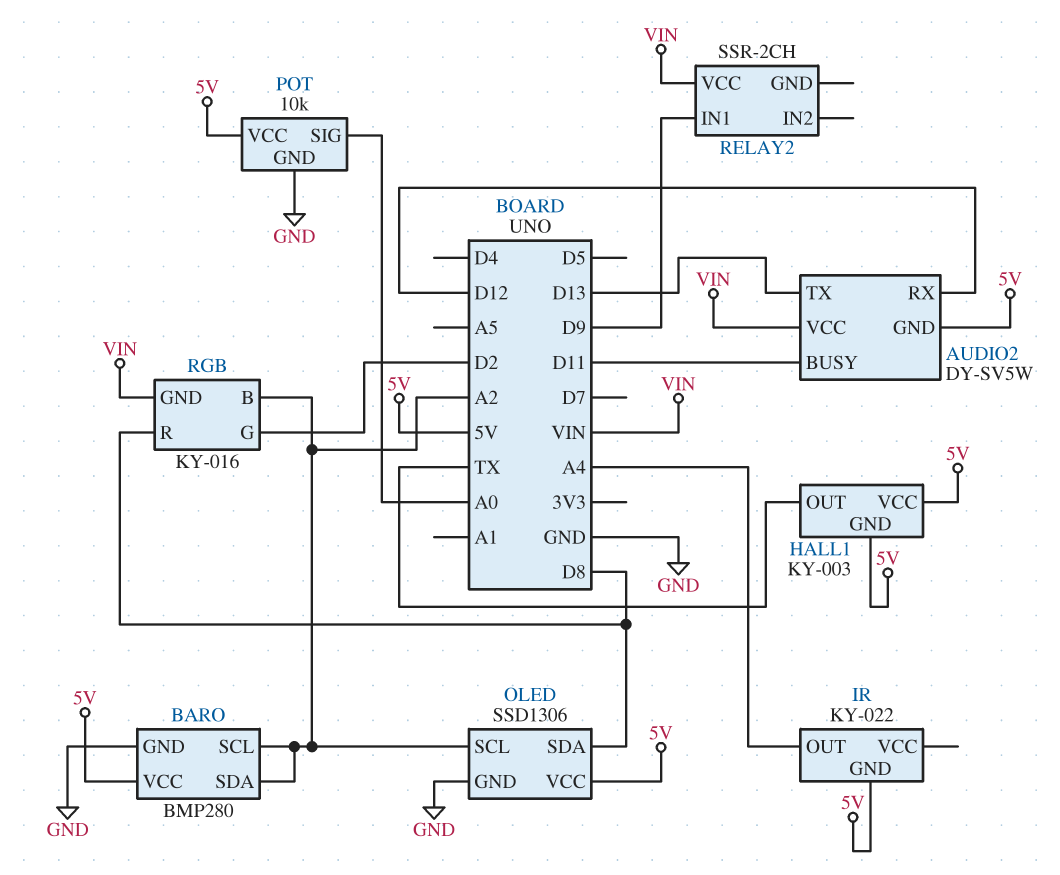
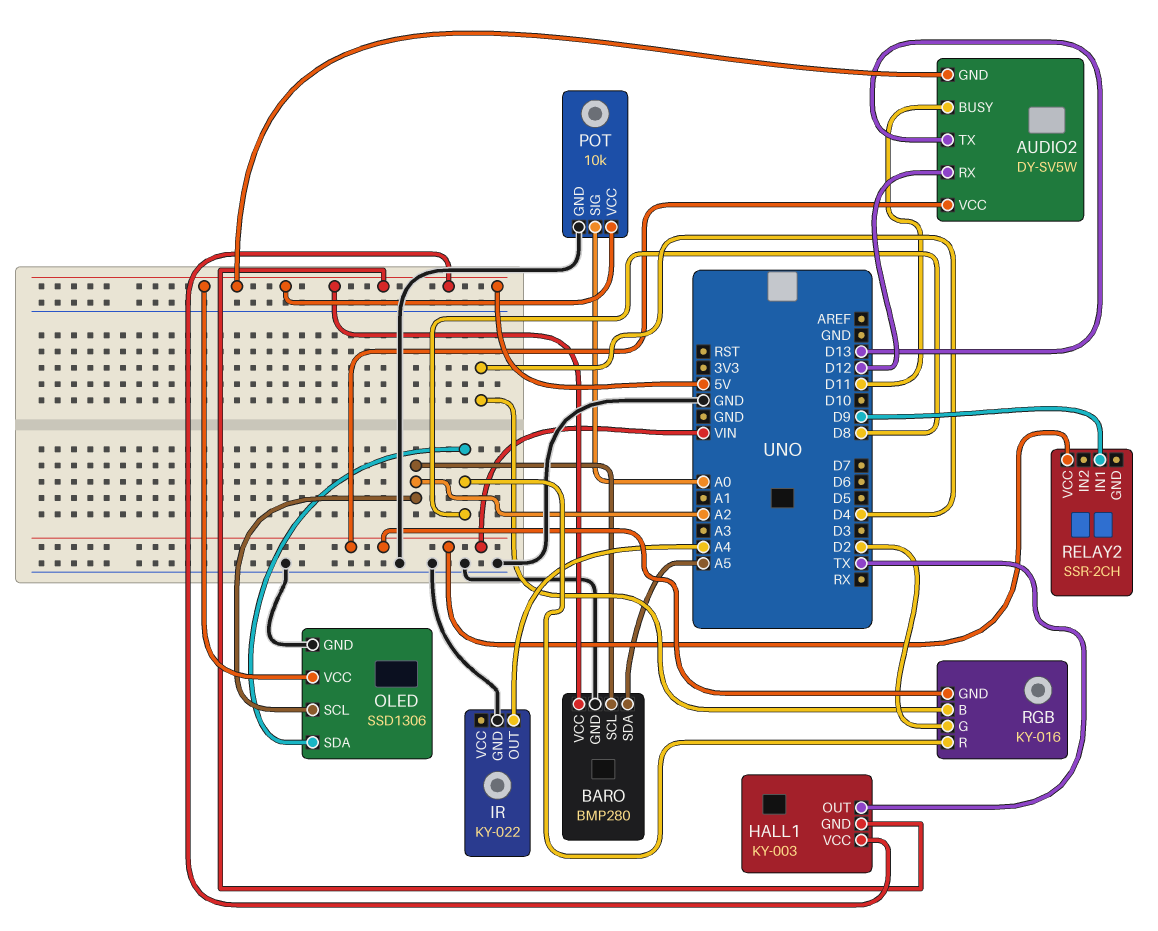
BARO pin SDA: A2 -> A5
IR pin GND: 5V -> GND
RGB pin B: A2 -> D4

